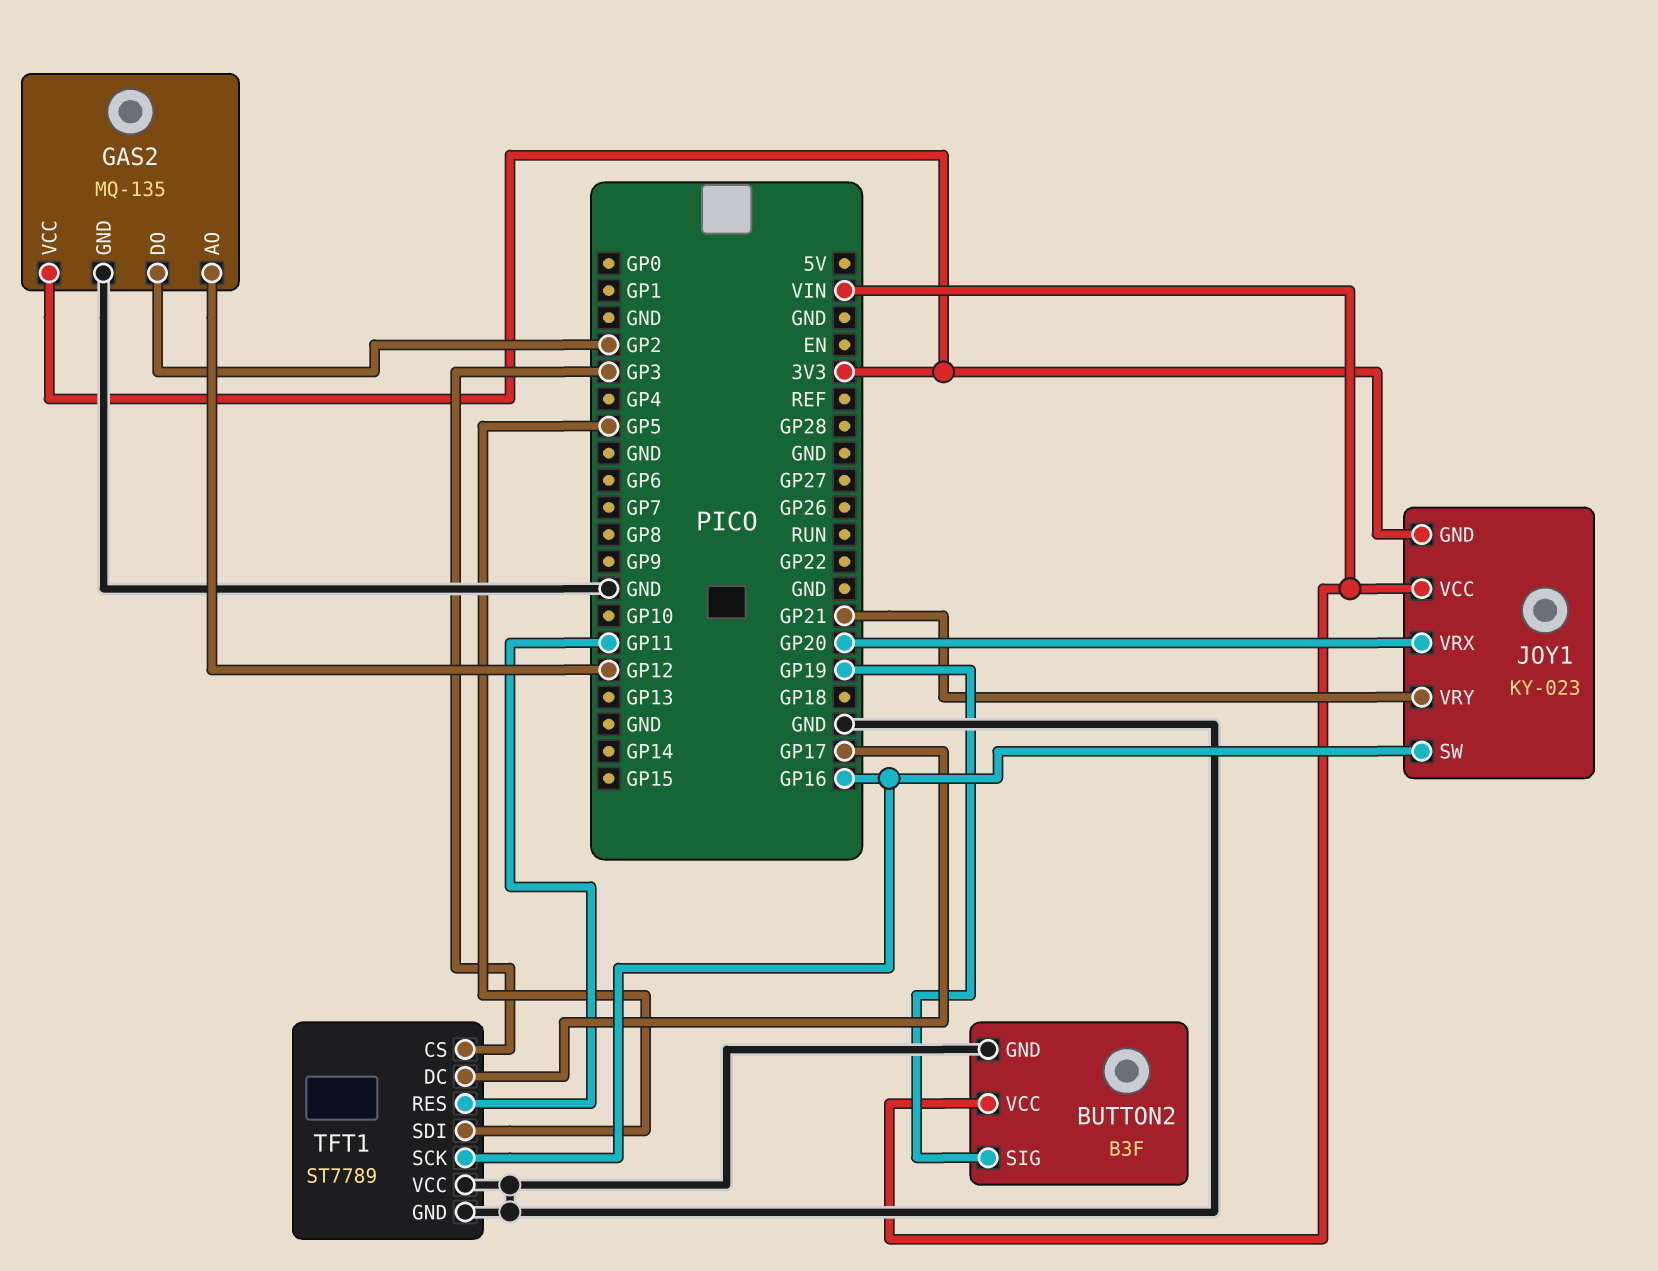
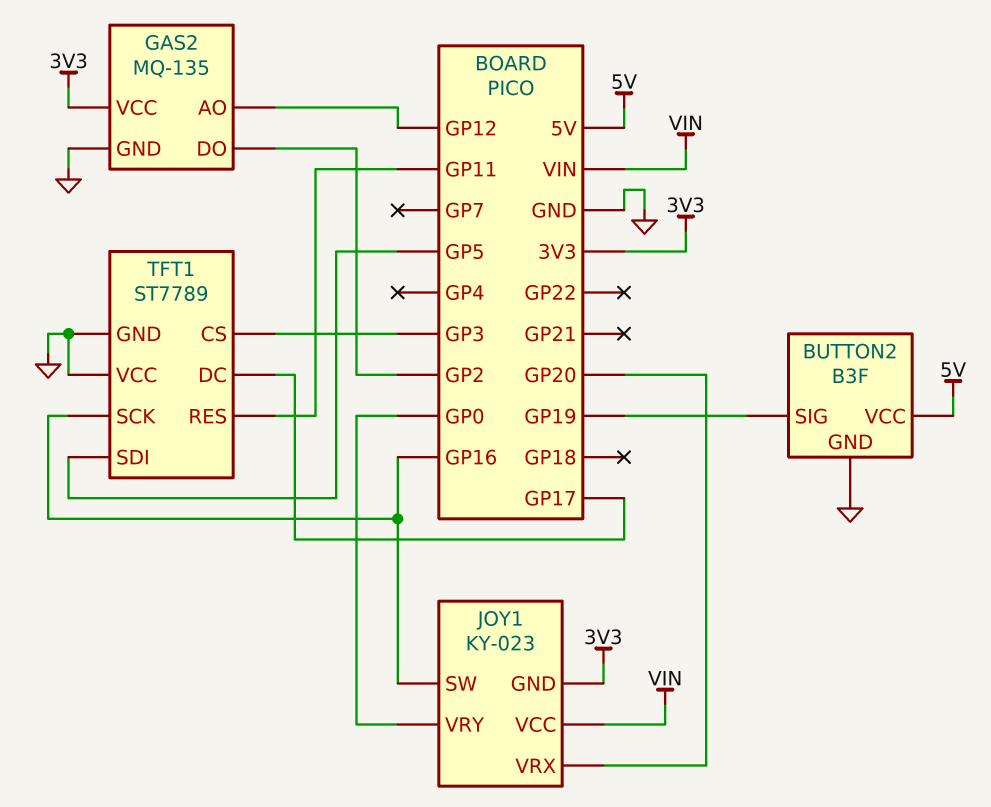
BUTTON2 pin VCC: VIN -> 5V
JOY1 pin VRY: GP21 -> GP0

